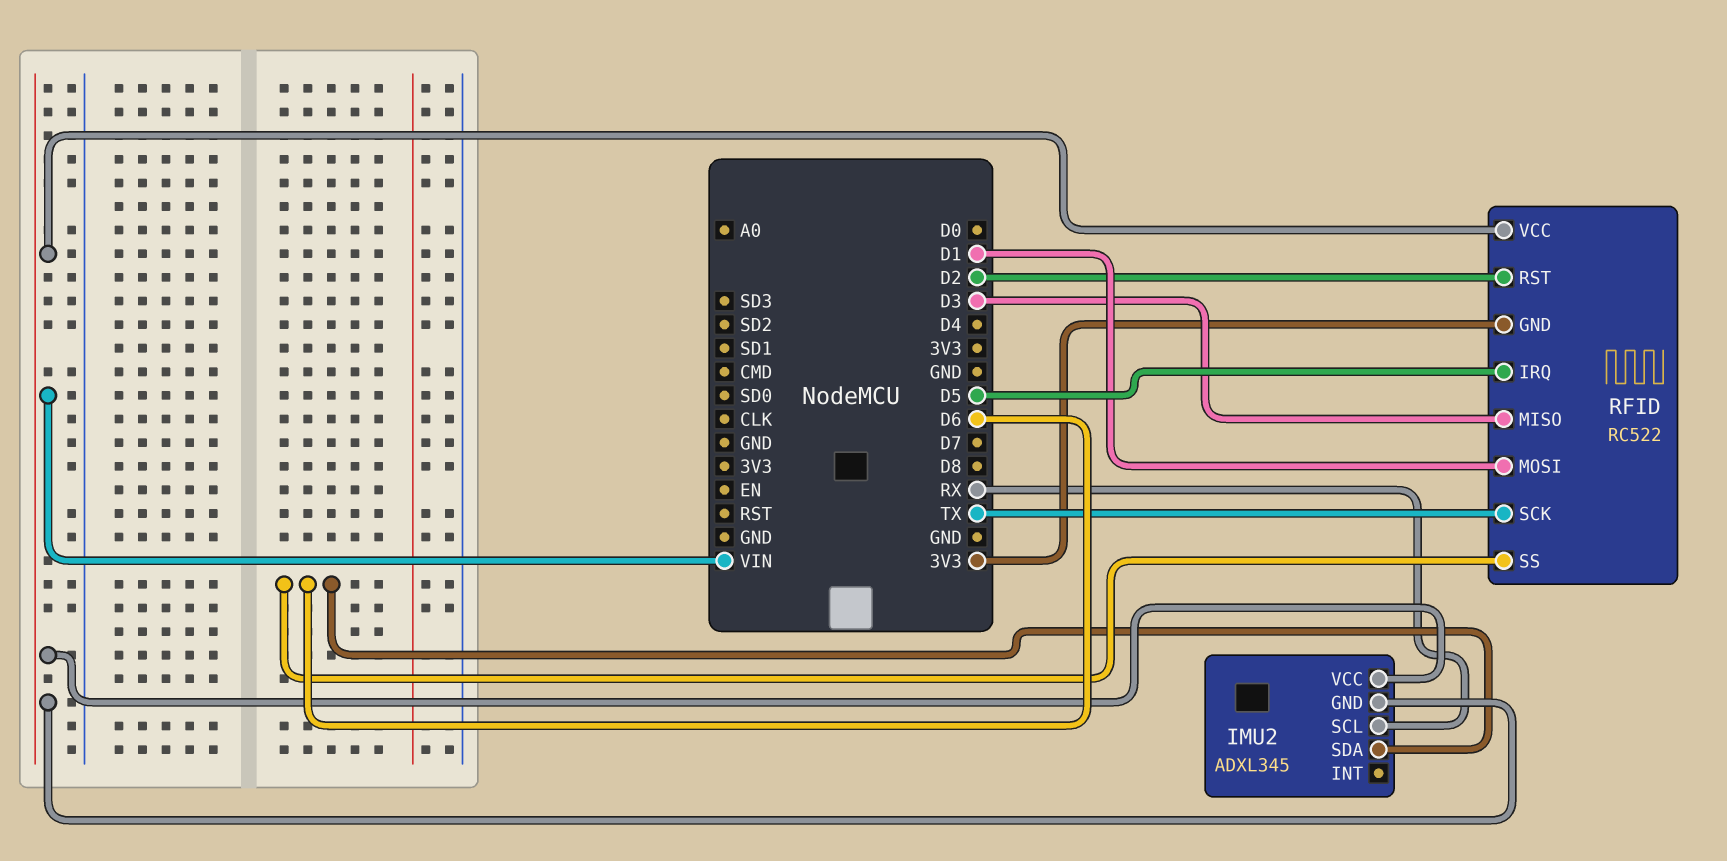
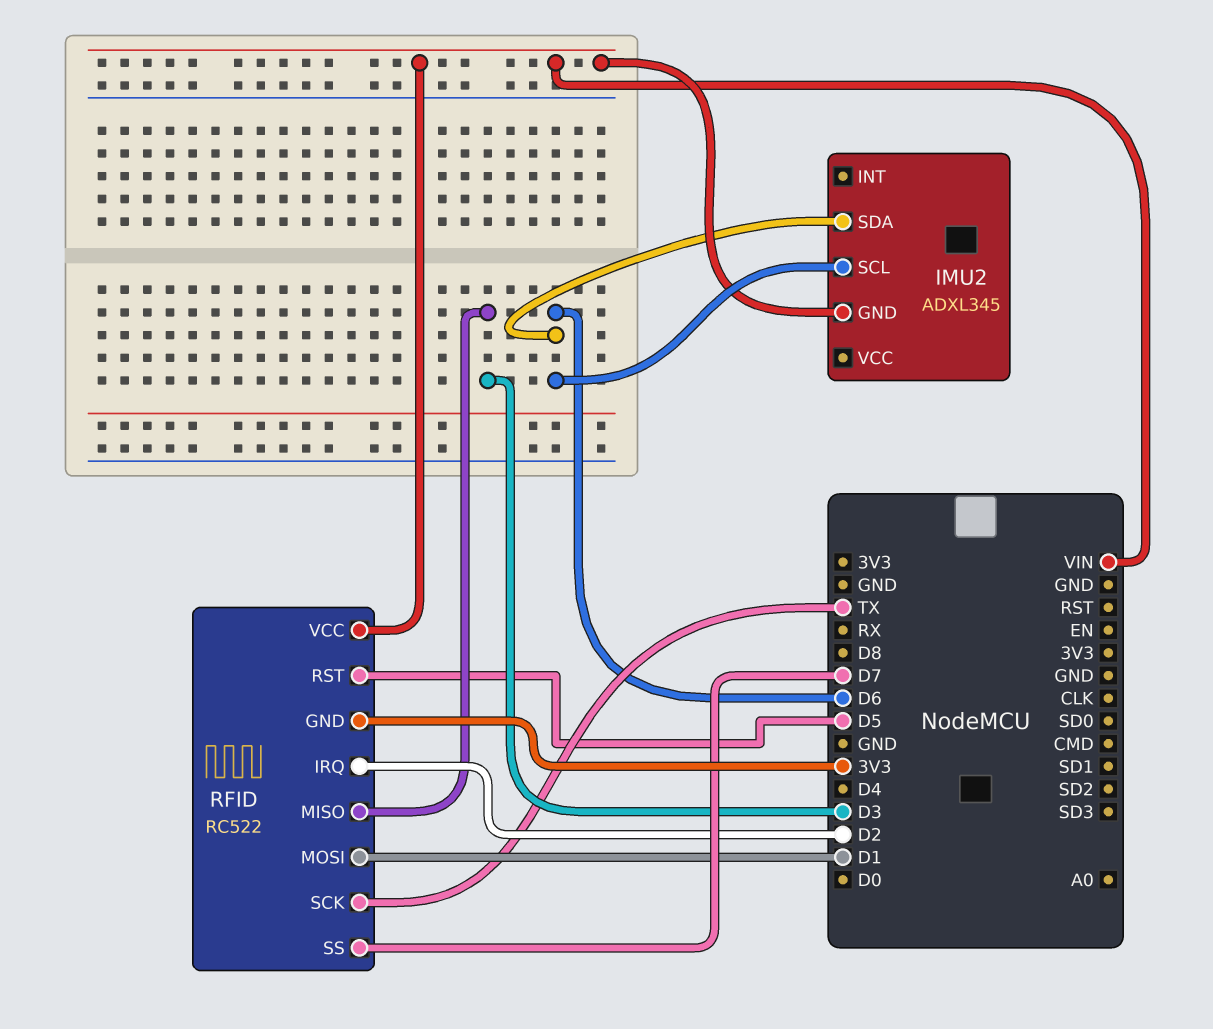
IMU2 pin SCL: RX -> D6
IMU2 pin VCC: VIN -> none
RFID pin IRQ: D5 -> D2
RFID pin RST: D2 -> D5
RFID pin SS: D6 -> D7

